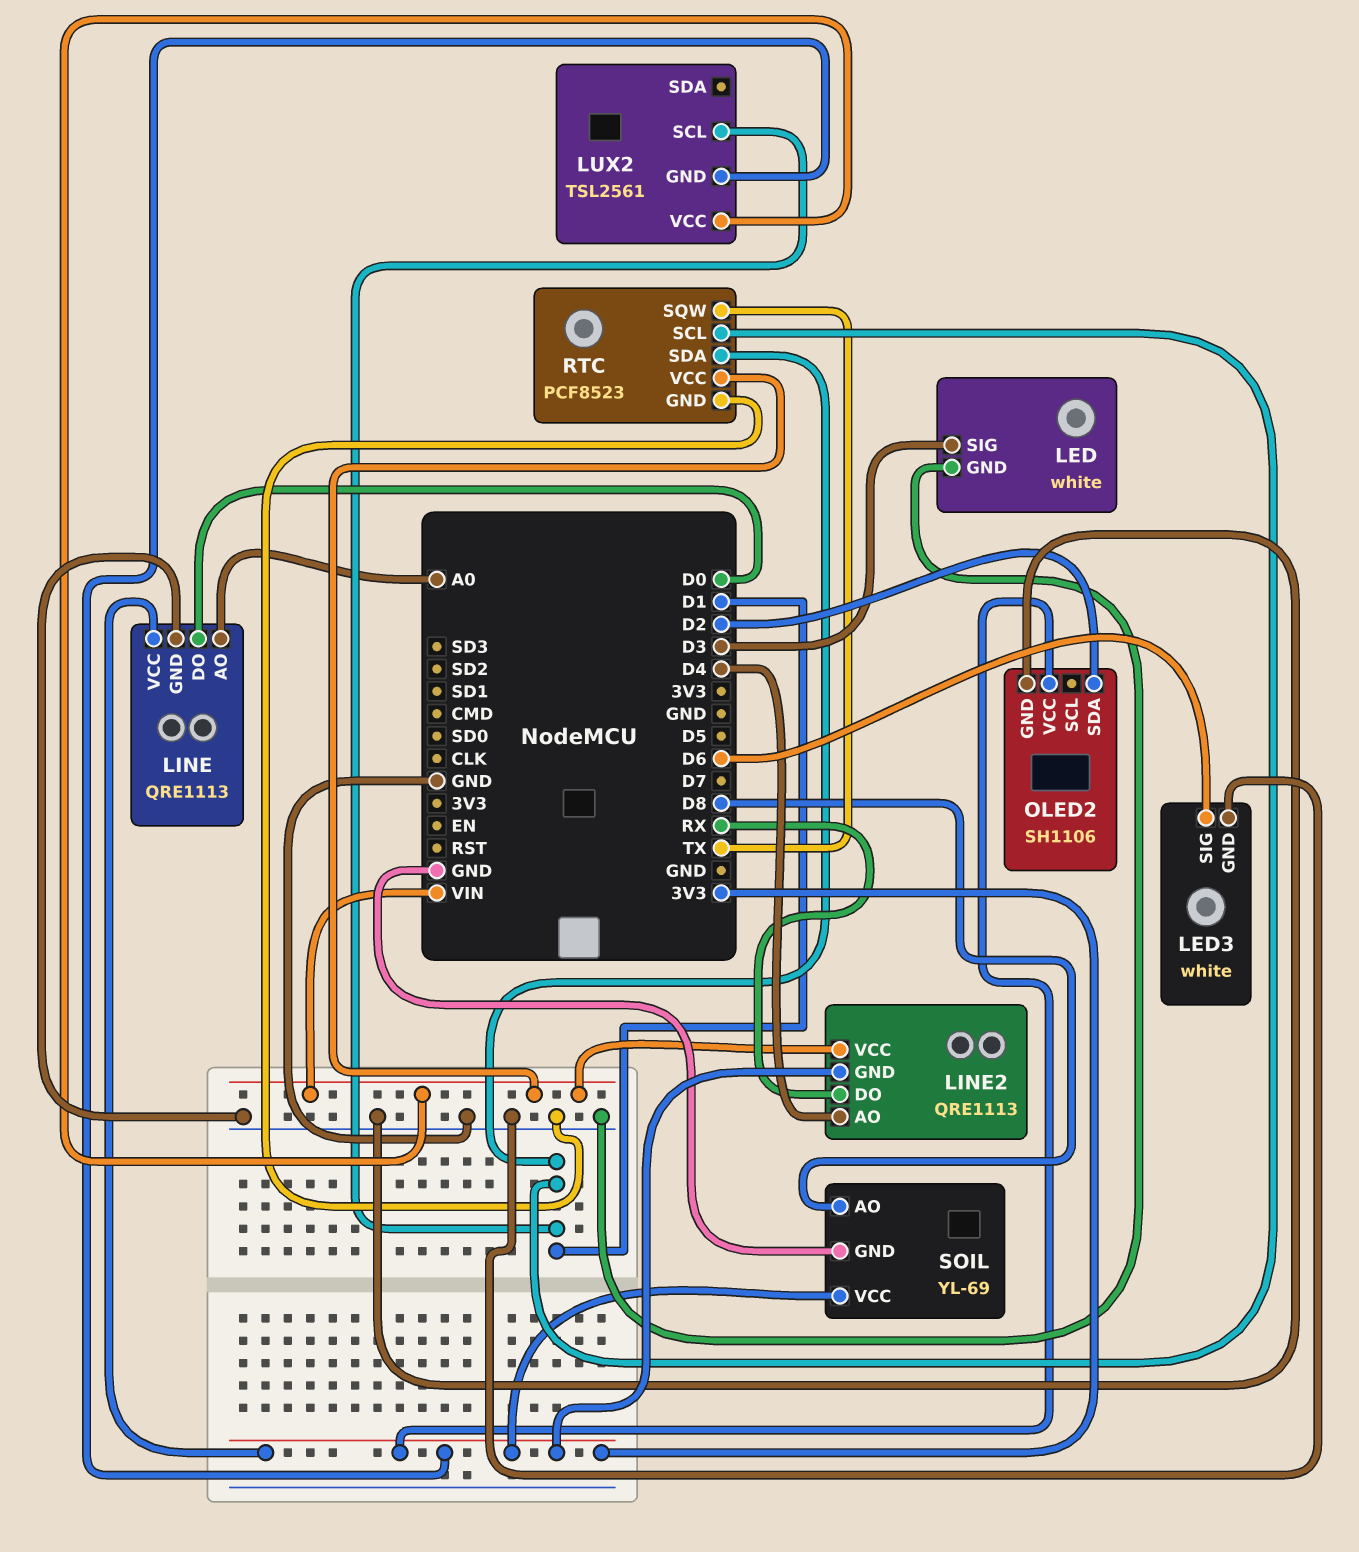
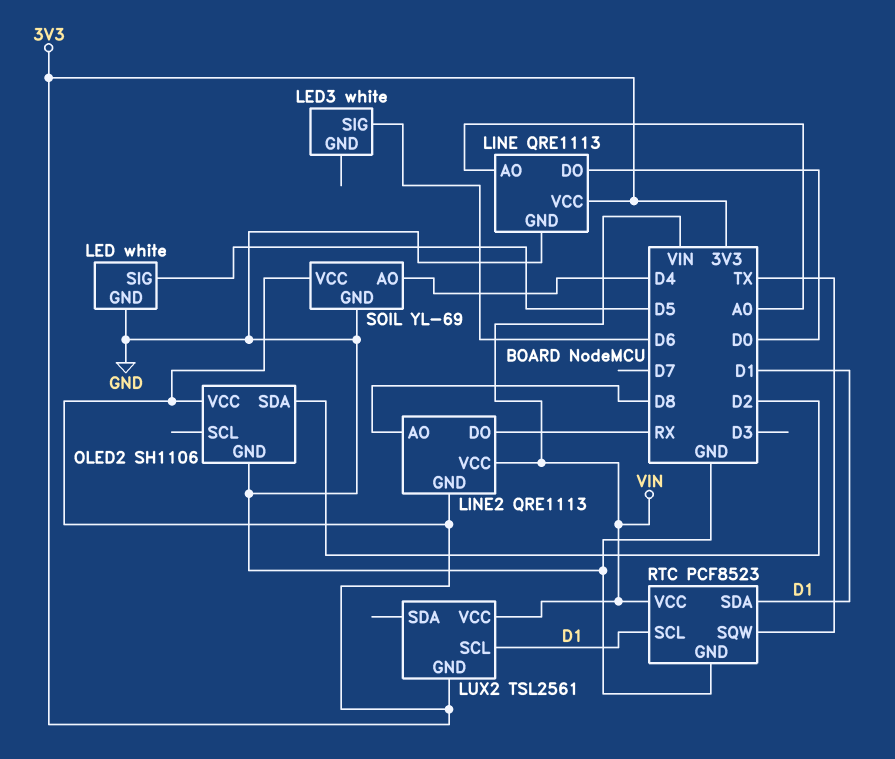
LED pin SIG: D3 -> D5
LED3 pin GND: GND -> none
LINE2 pin AO: D4 -> D8
SOIL pin AO: D8 -> D4

